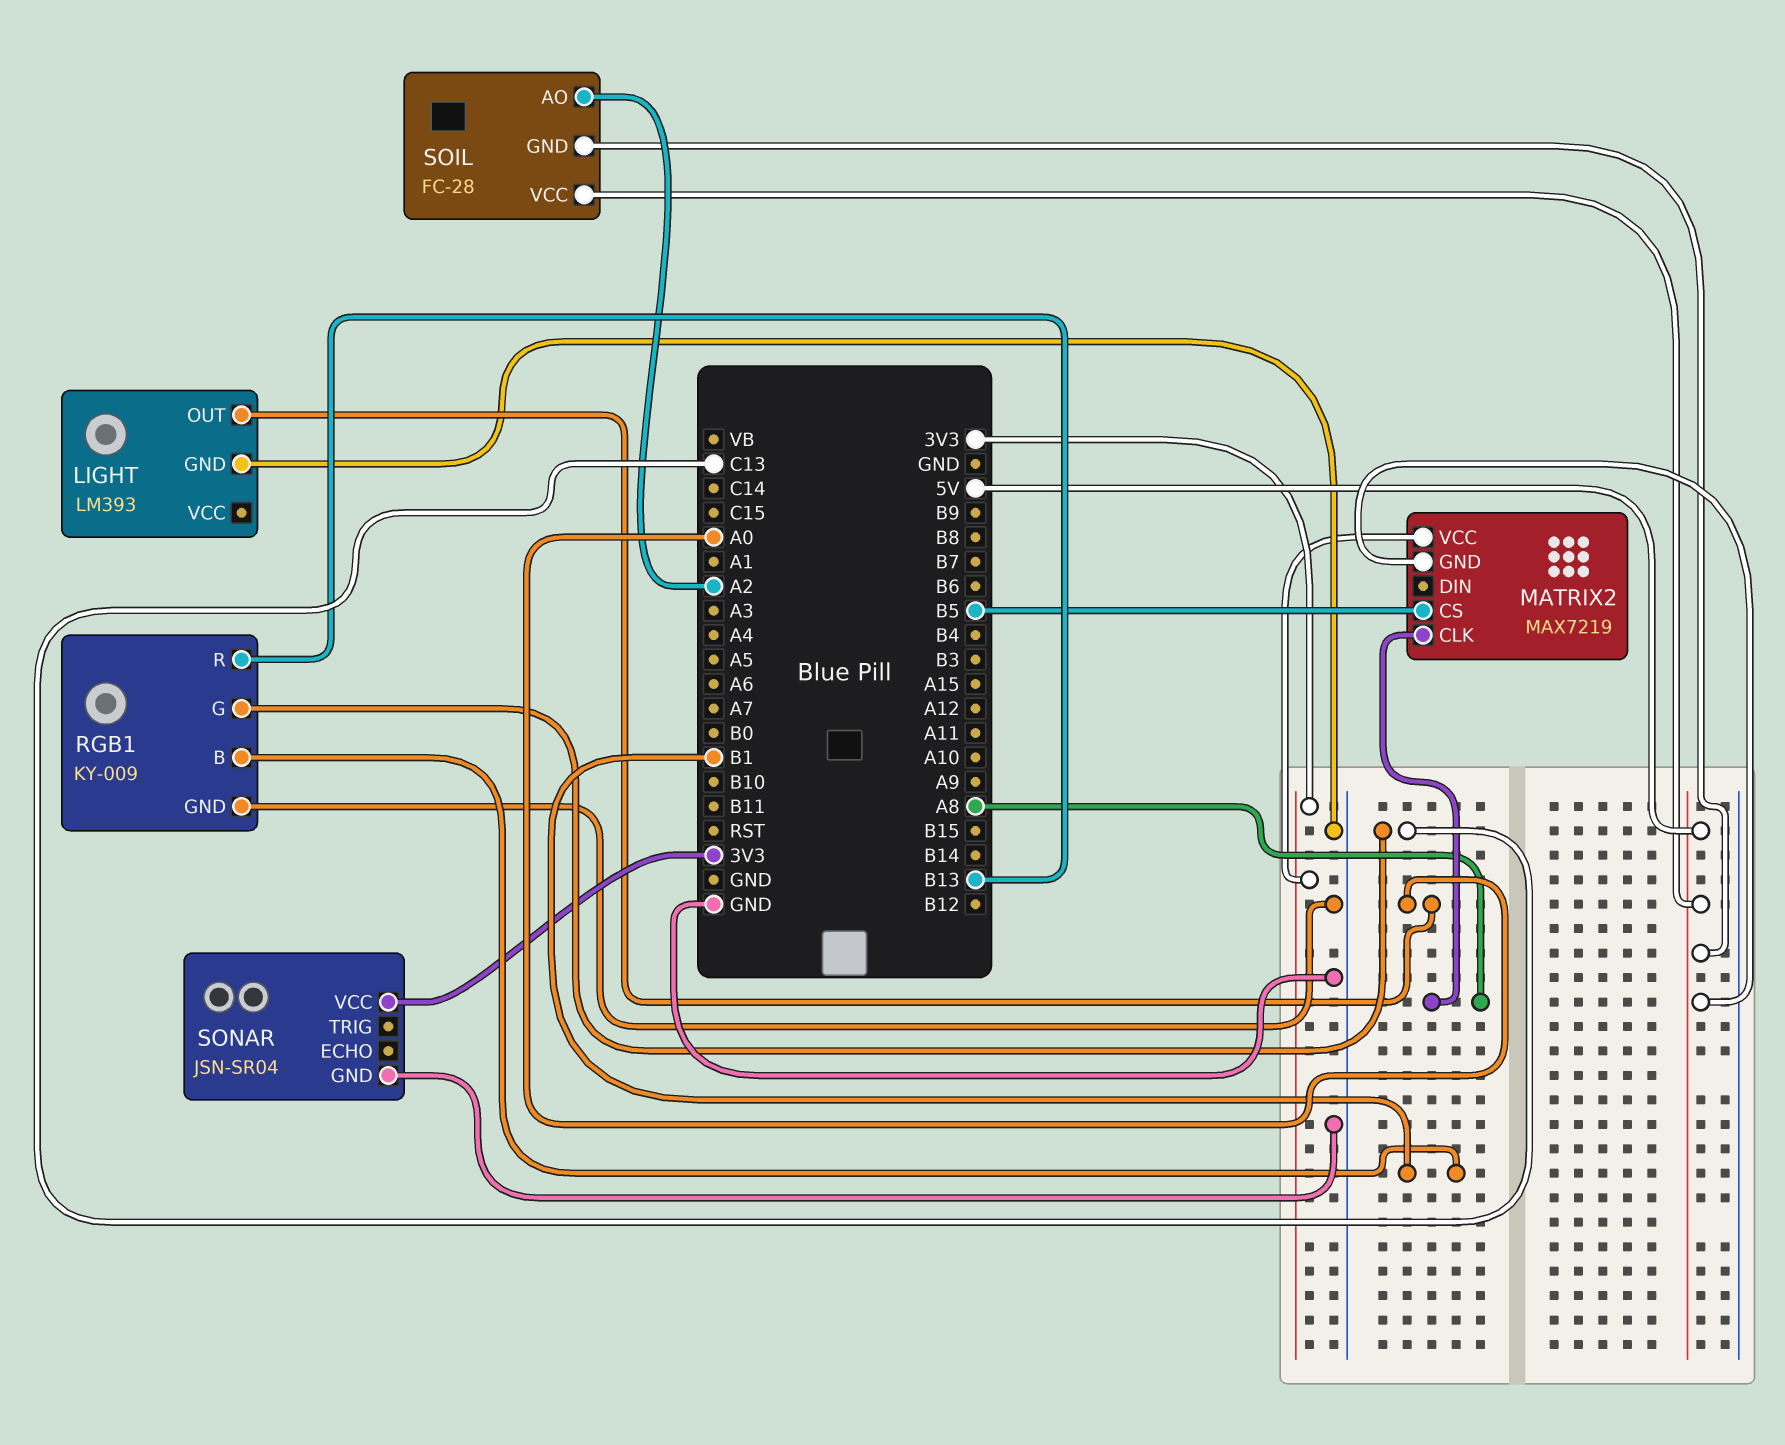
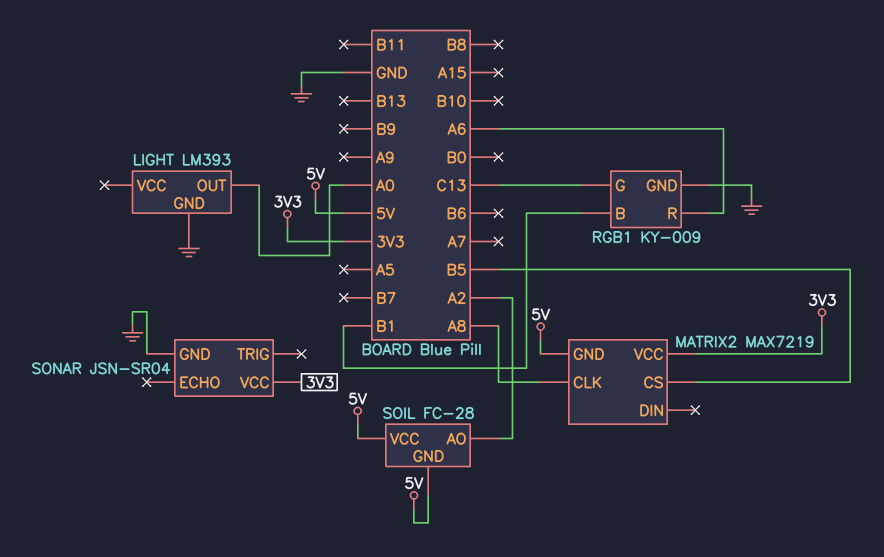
RGB1 pin R: B13 -> A6

